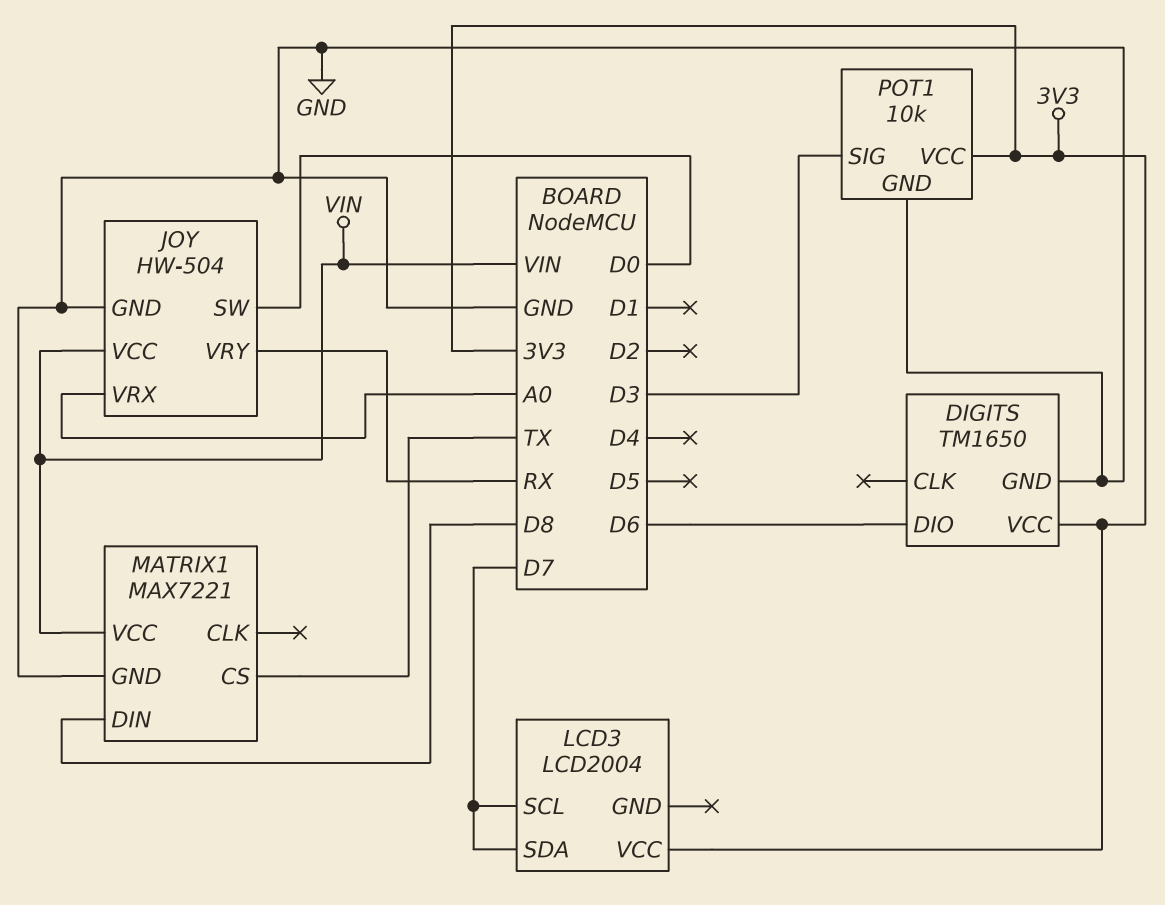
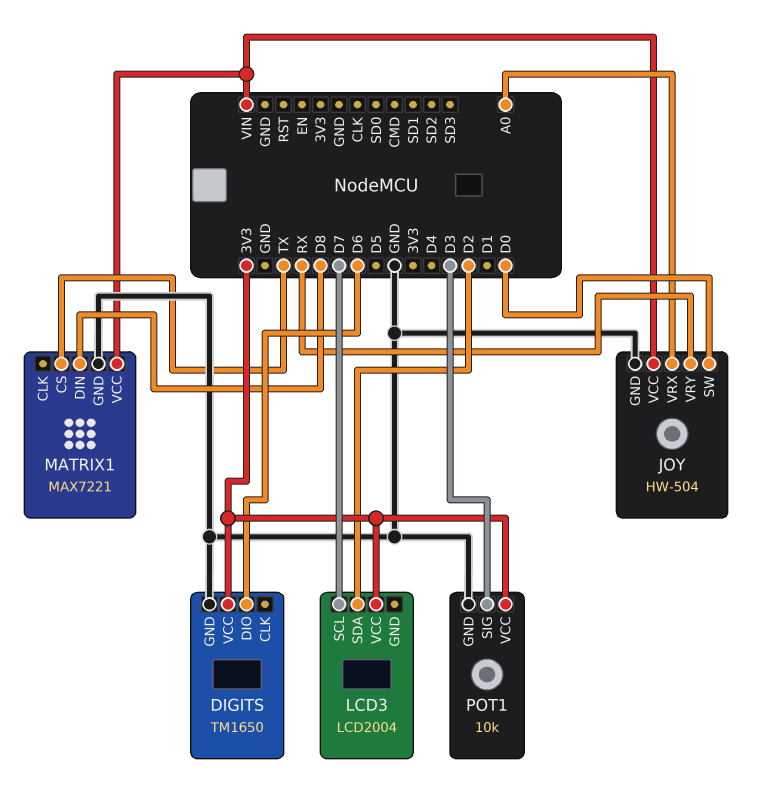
LCD3 pin SDA: D7 -> D2

